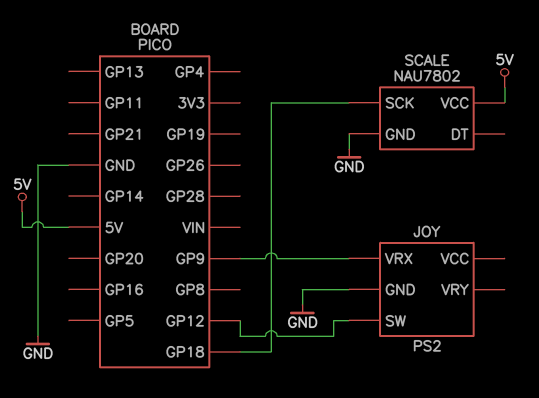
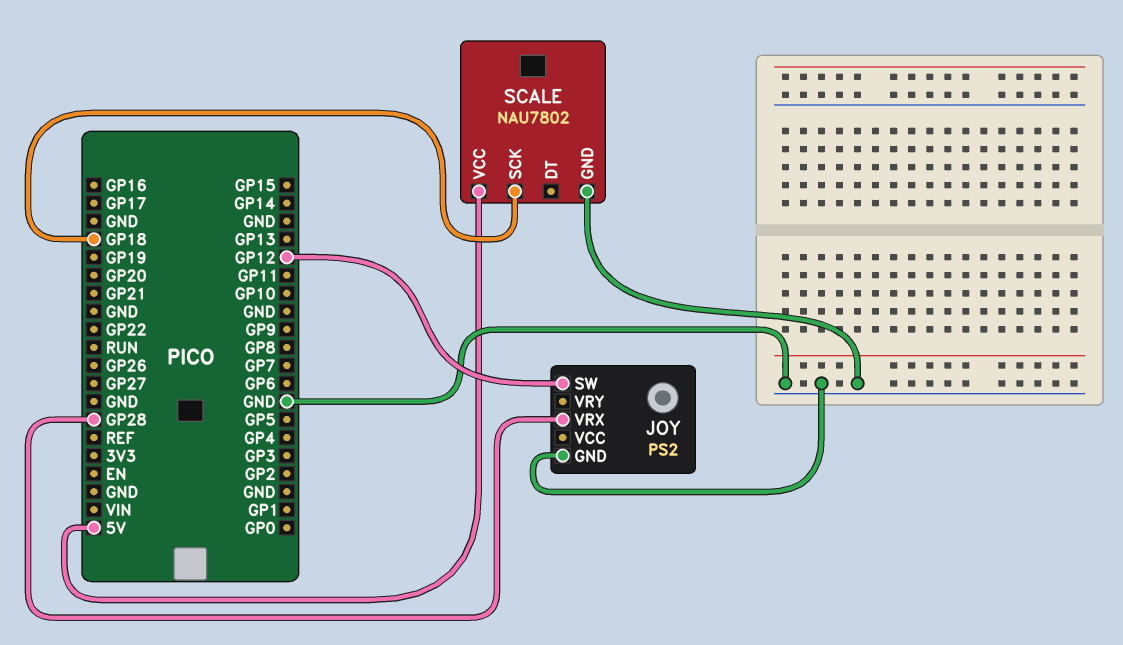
JOY pin VRX: GP9 -> GP28

